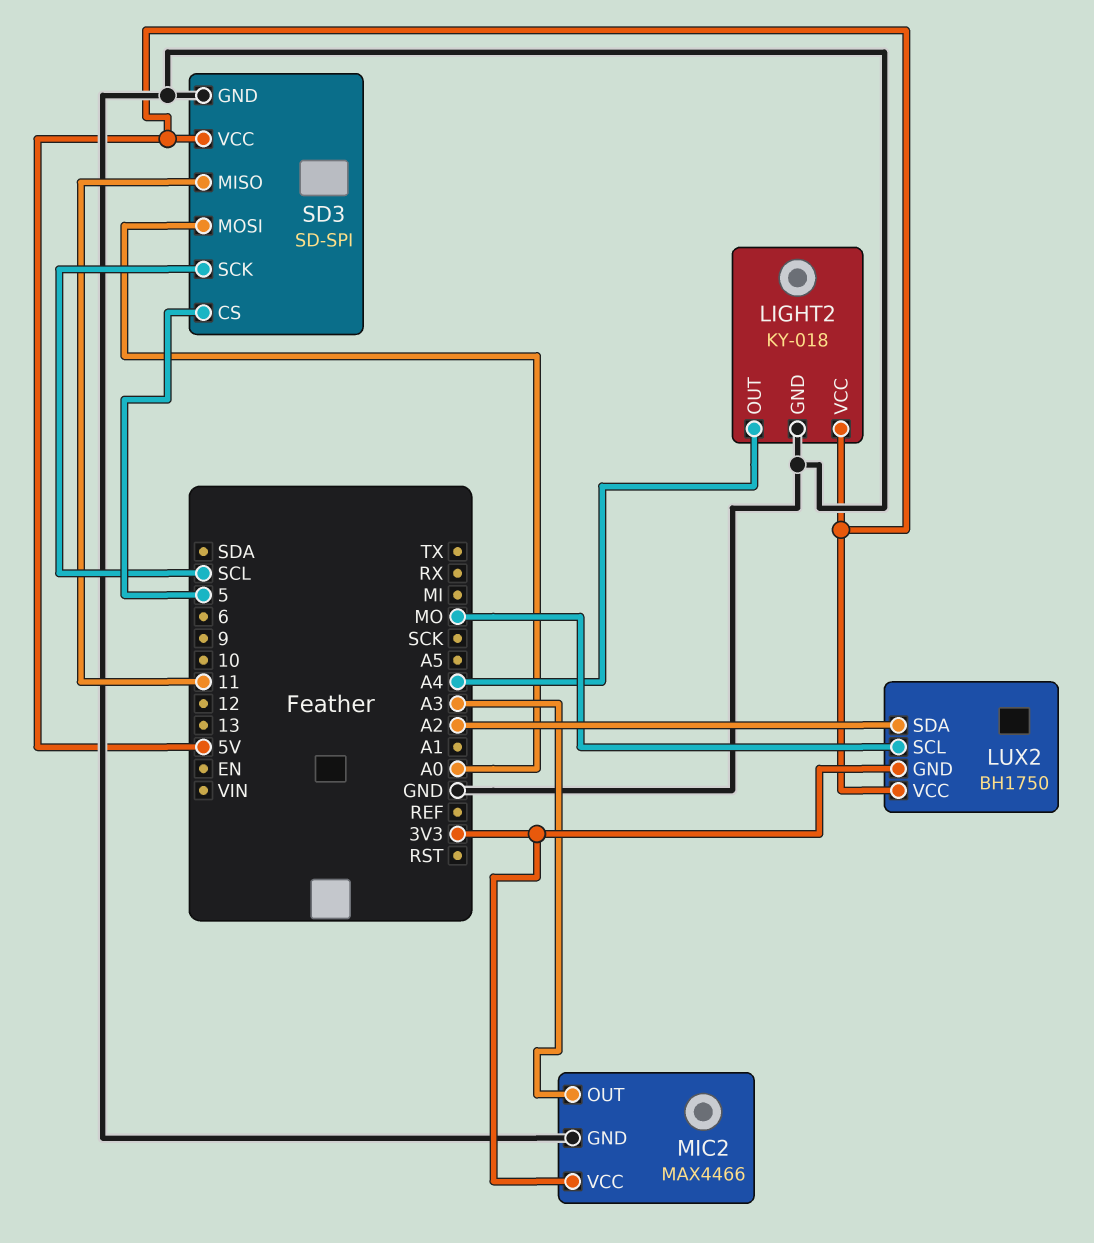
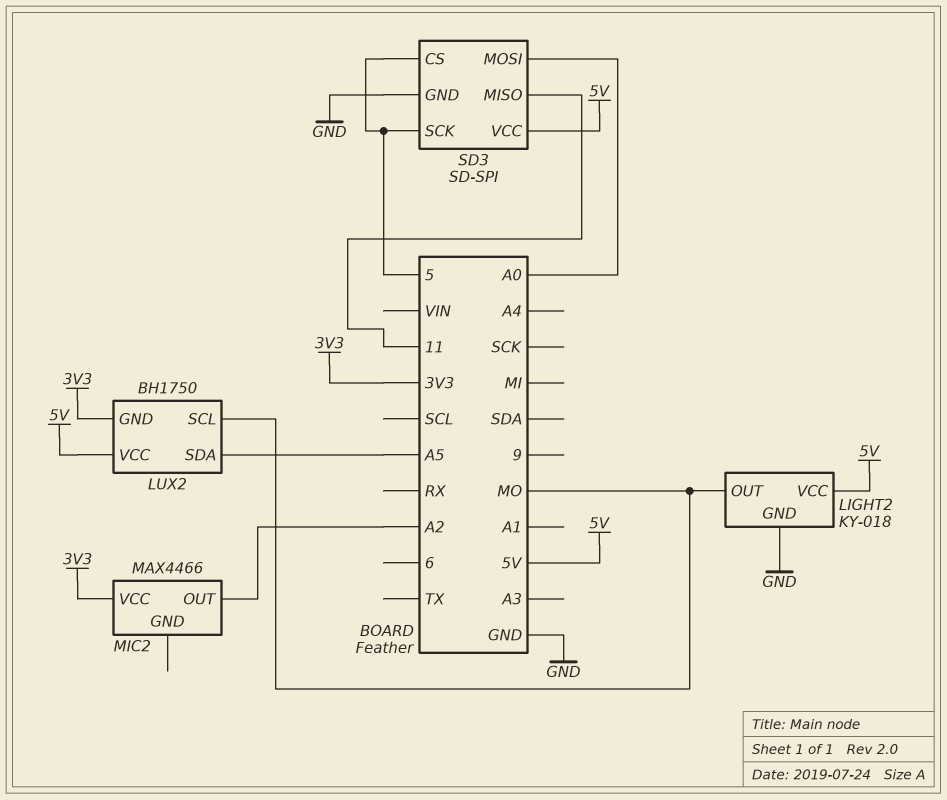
LIGHT2 pin OUT: A4 -> MO
LUX2 pin SDA: A2 -> A5
MIC2 pin GND: GND -> none
MIC2 pin OUT: A3 -> A2
SD3 pin SCK: SCL -> 5

